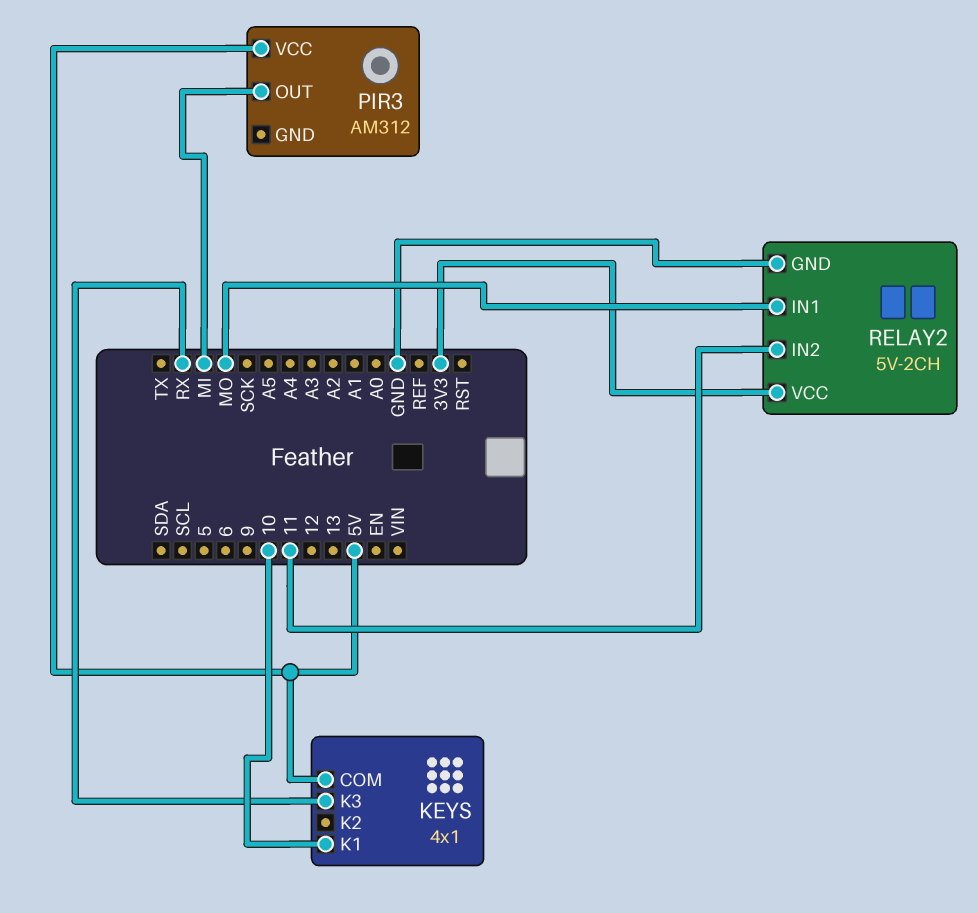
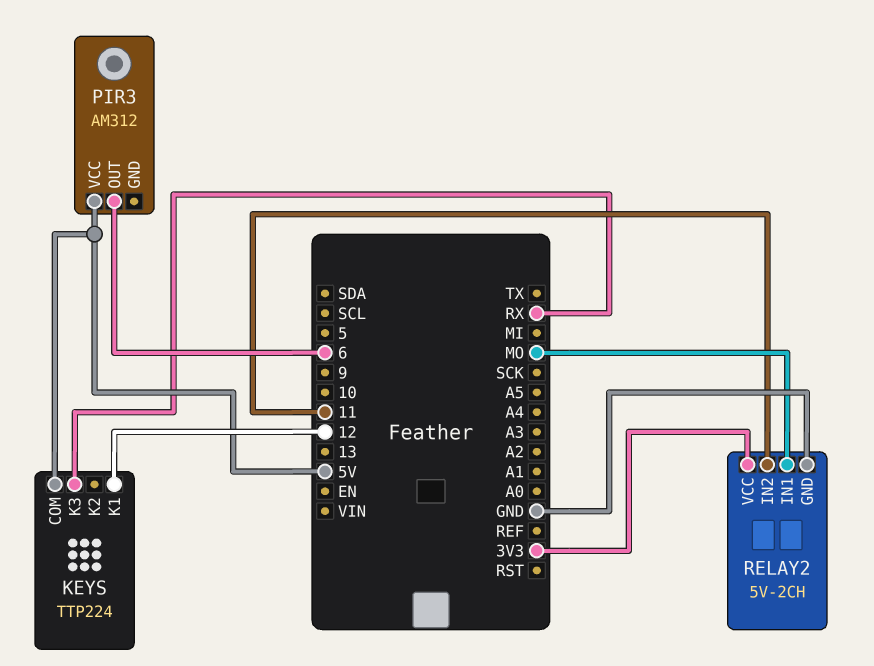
KEYS: 4x1 -> TTP224
KEYS pin K1: 10 -> 12
PIR3 pin OUT: MI -> 6

